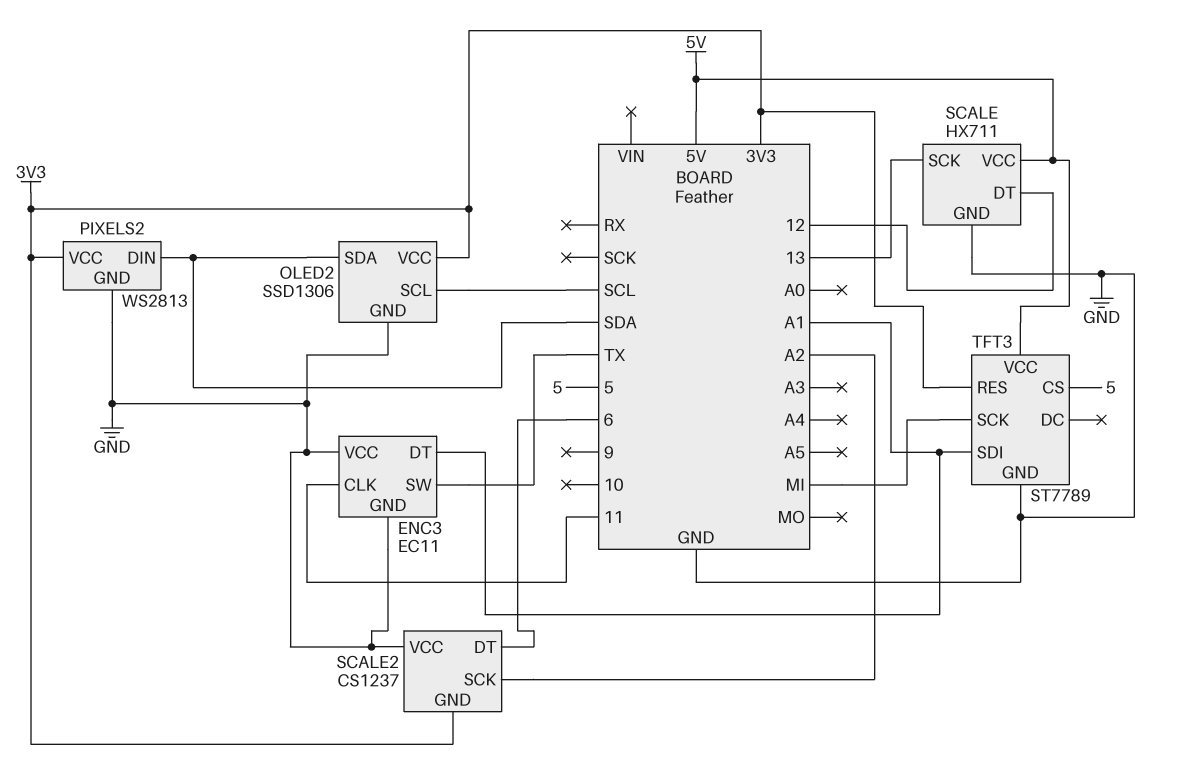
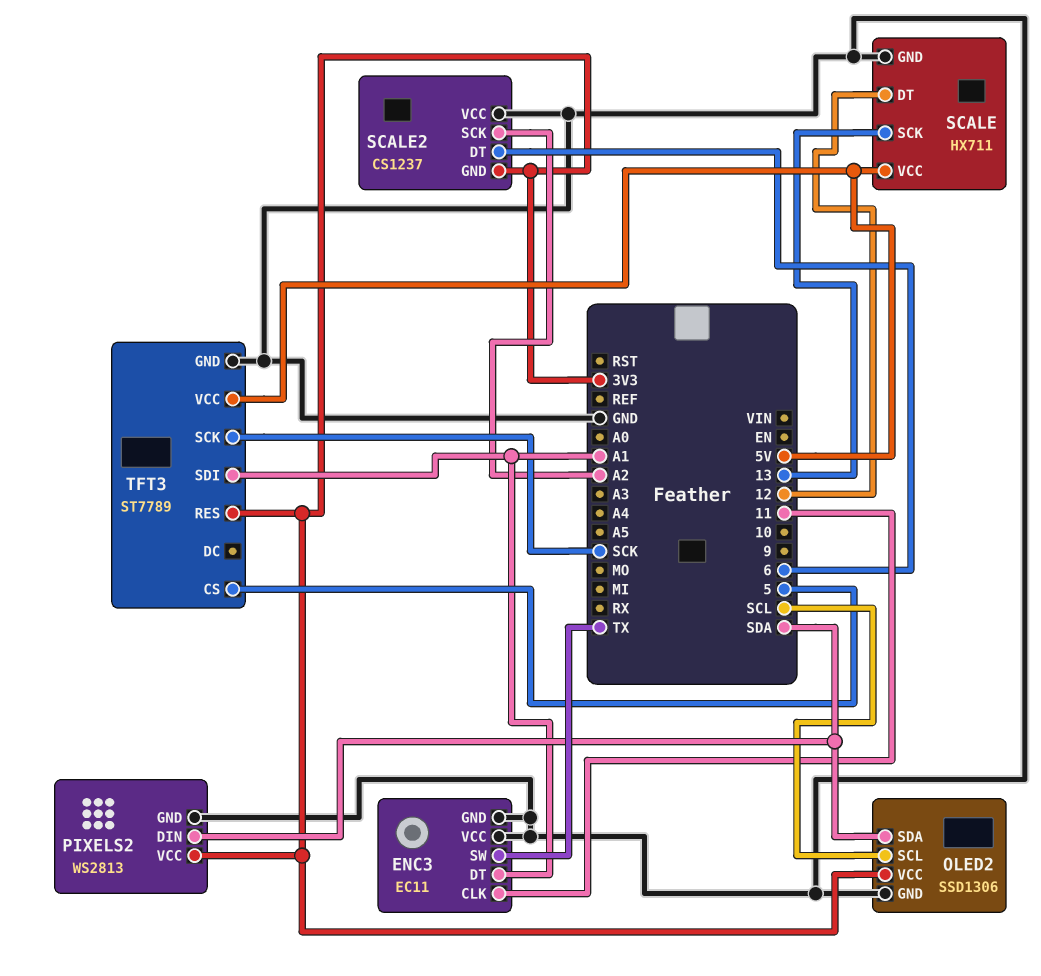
TFT3 pin SCK: MI -> SCK

